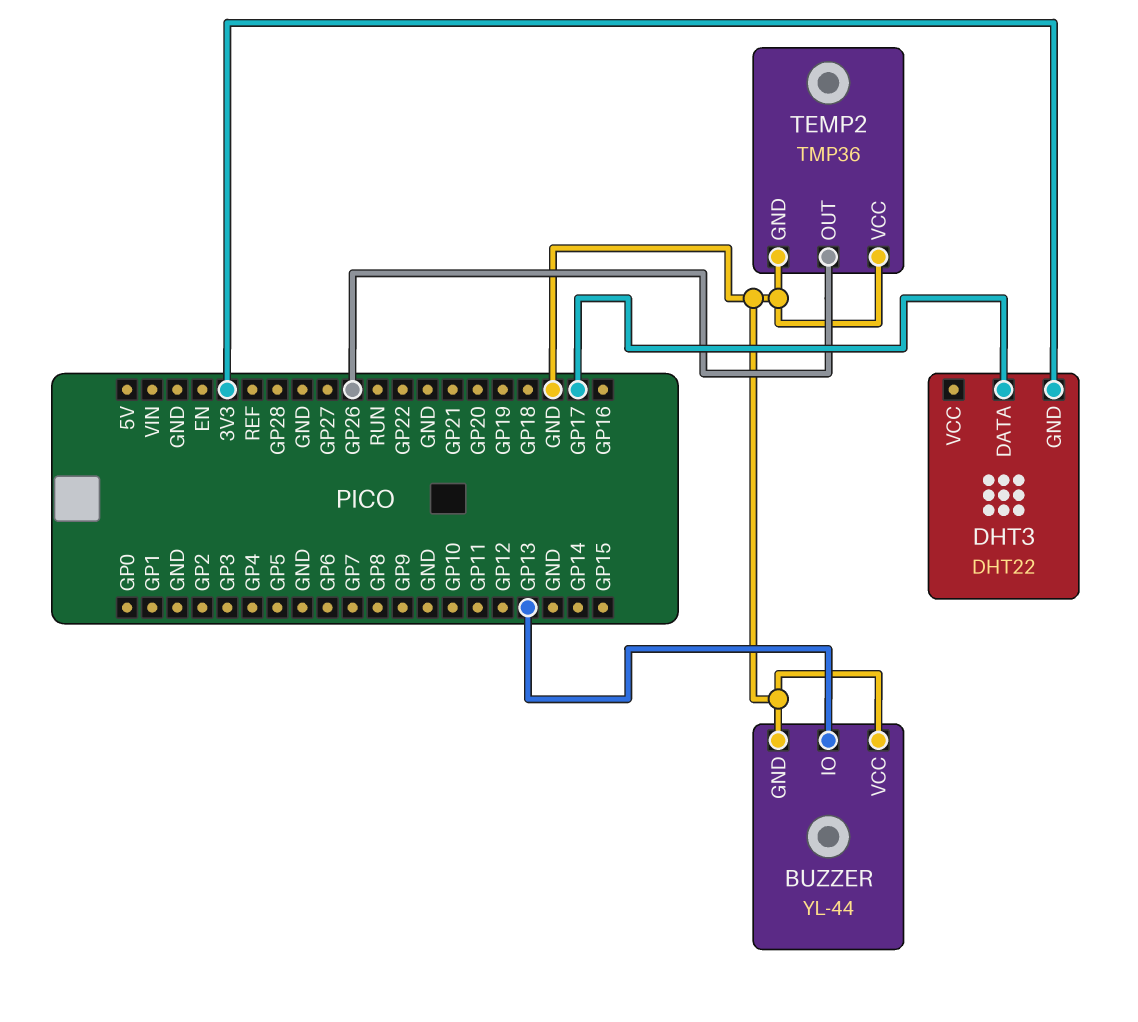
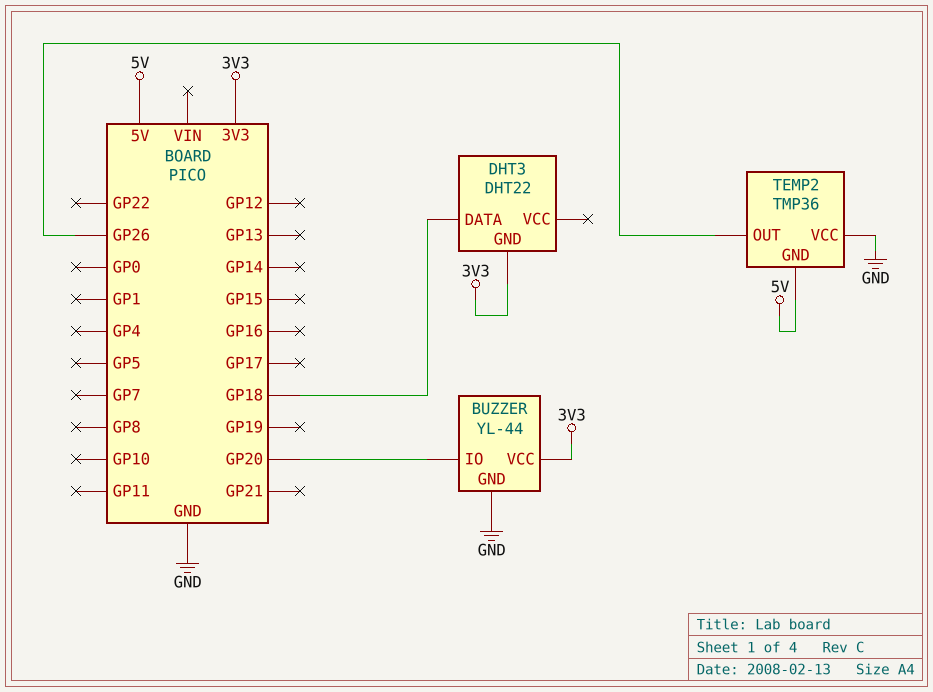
BUZZER pin IO: GP13 -> GP20
BUZZER pin VCC: GND -> 3V3
DHT3 pin DATA: GP17 -> GP18
TEMP2 pin GND: GND -> 5V

